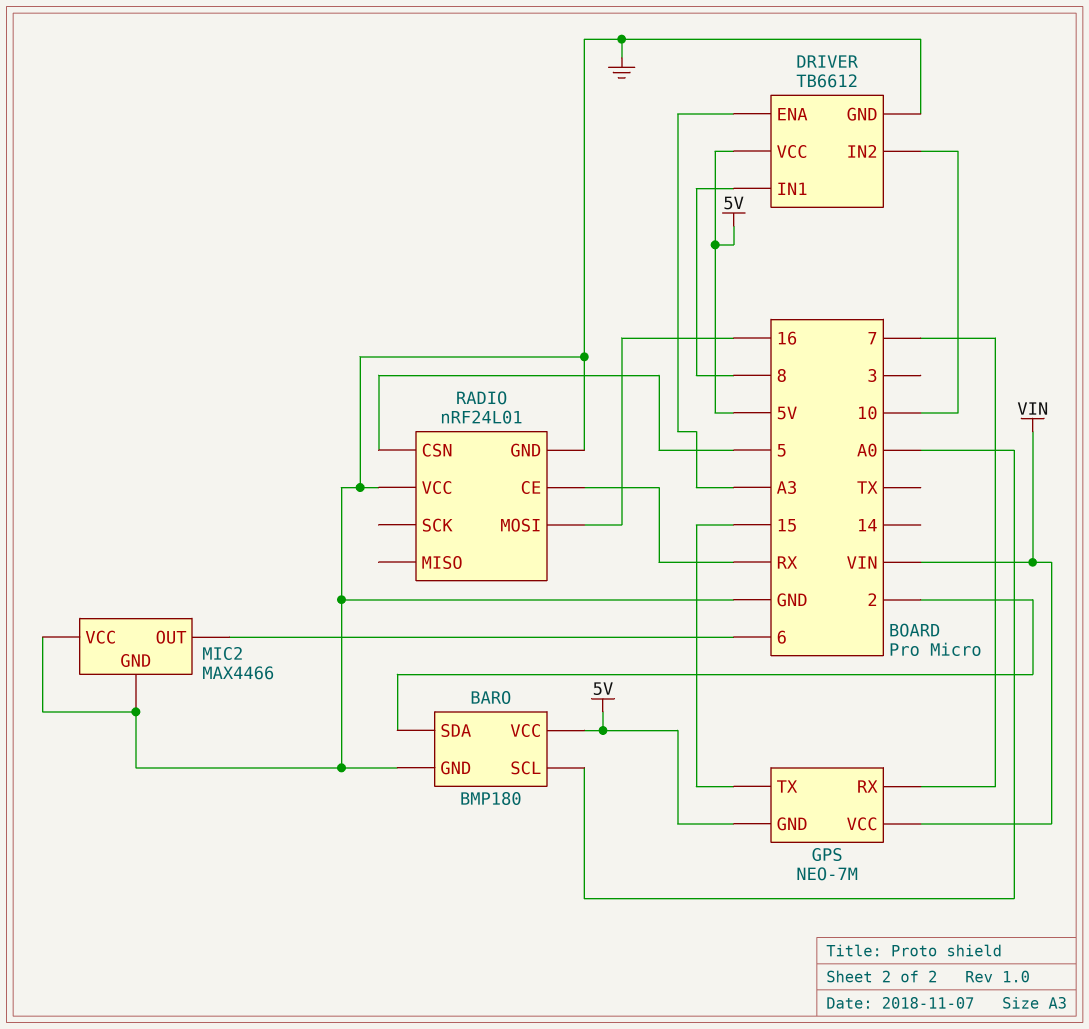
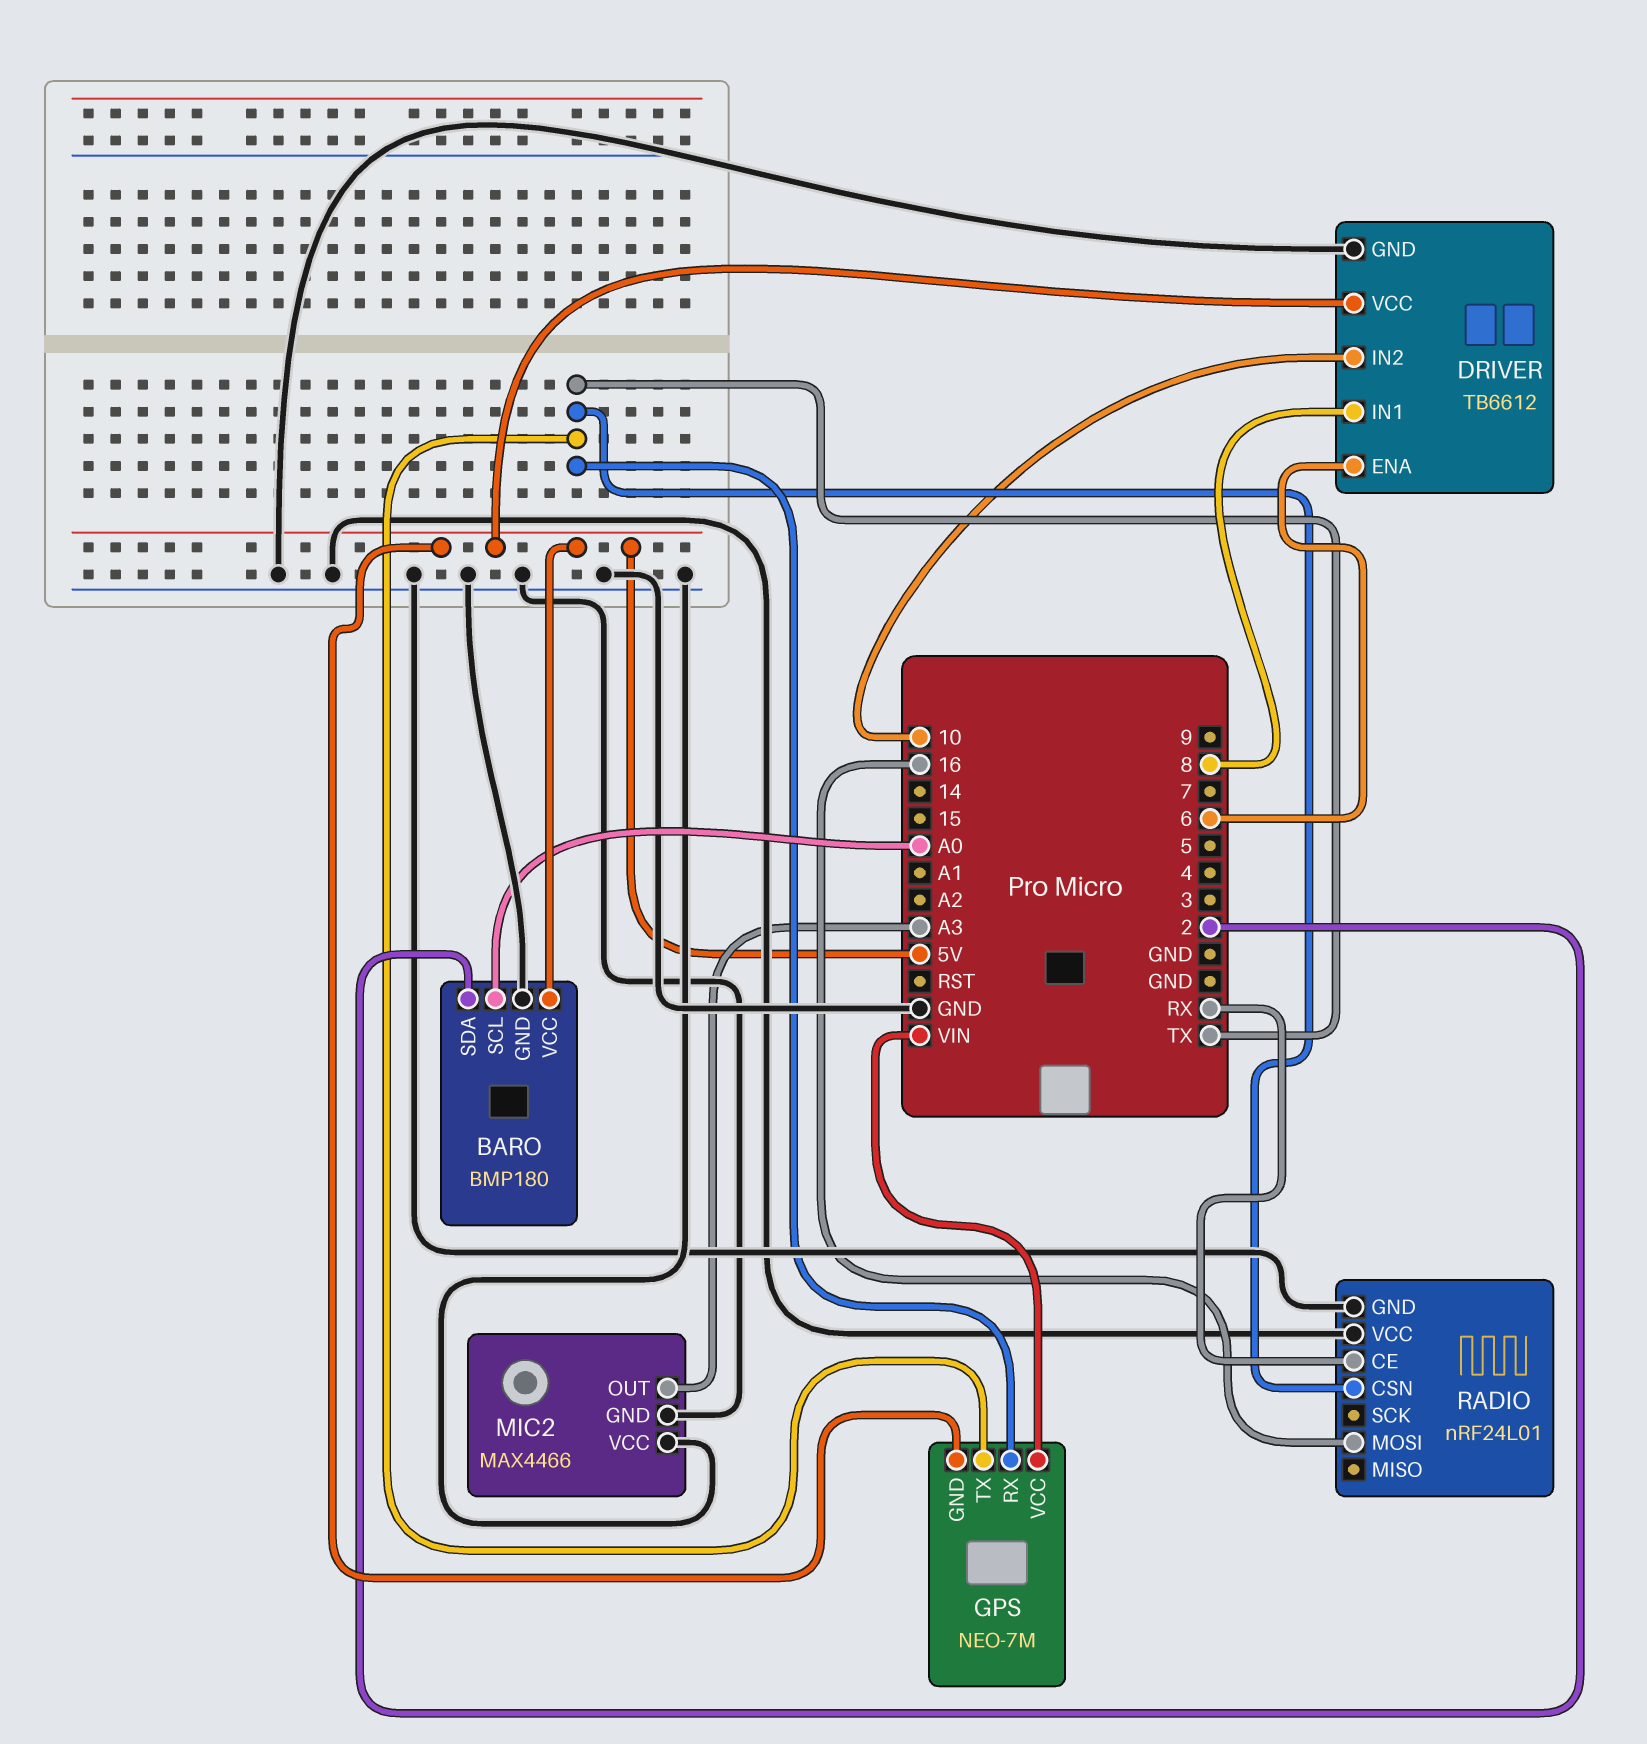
DRIVER pin ENA: A3 -> 6
GPS pin RX: 7 -> TX
GPS pin TX: 15 -> TX
MIC2 pin OUT: 6 -> A3
RADIO pin CSN: 5 -> TX

